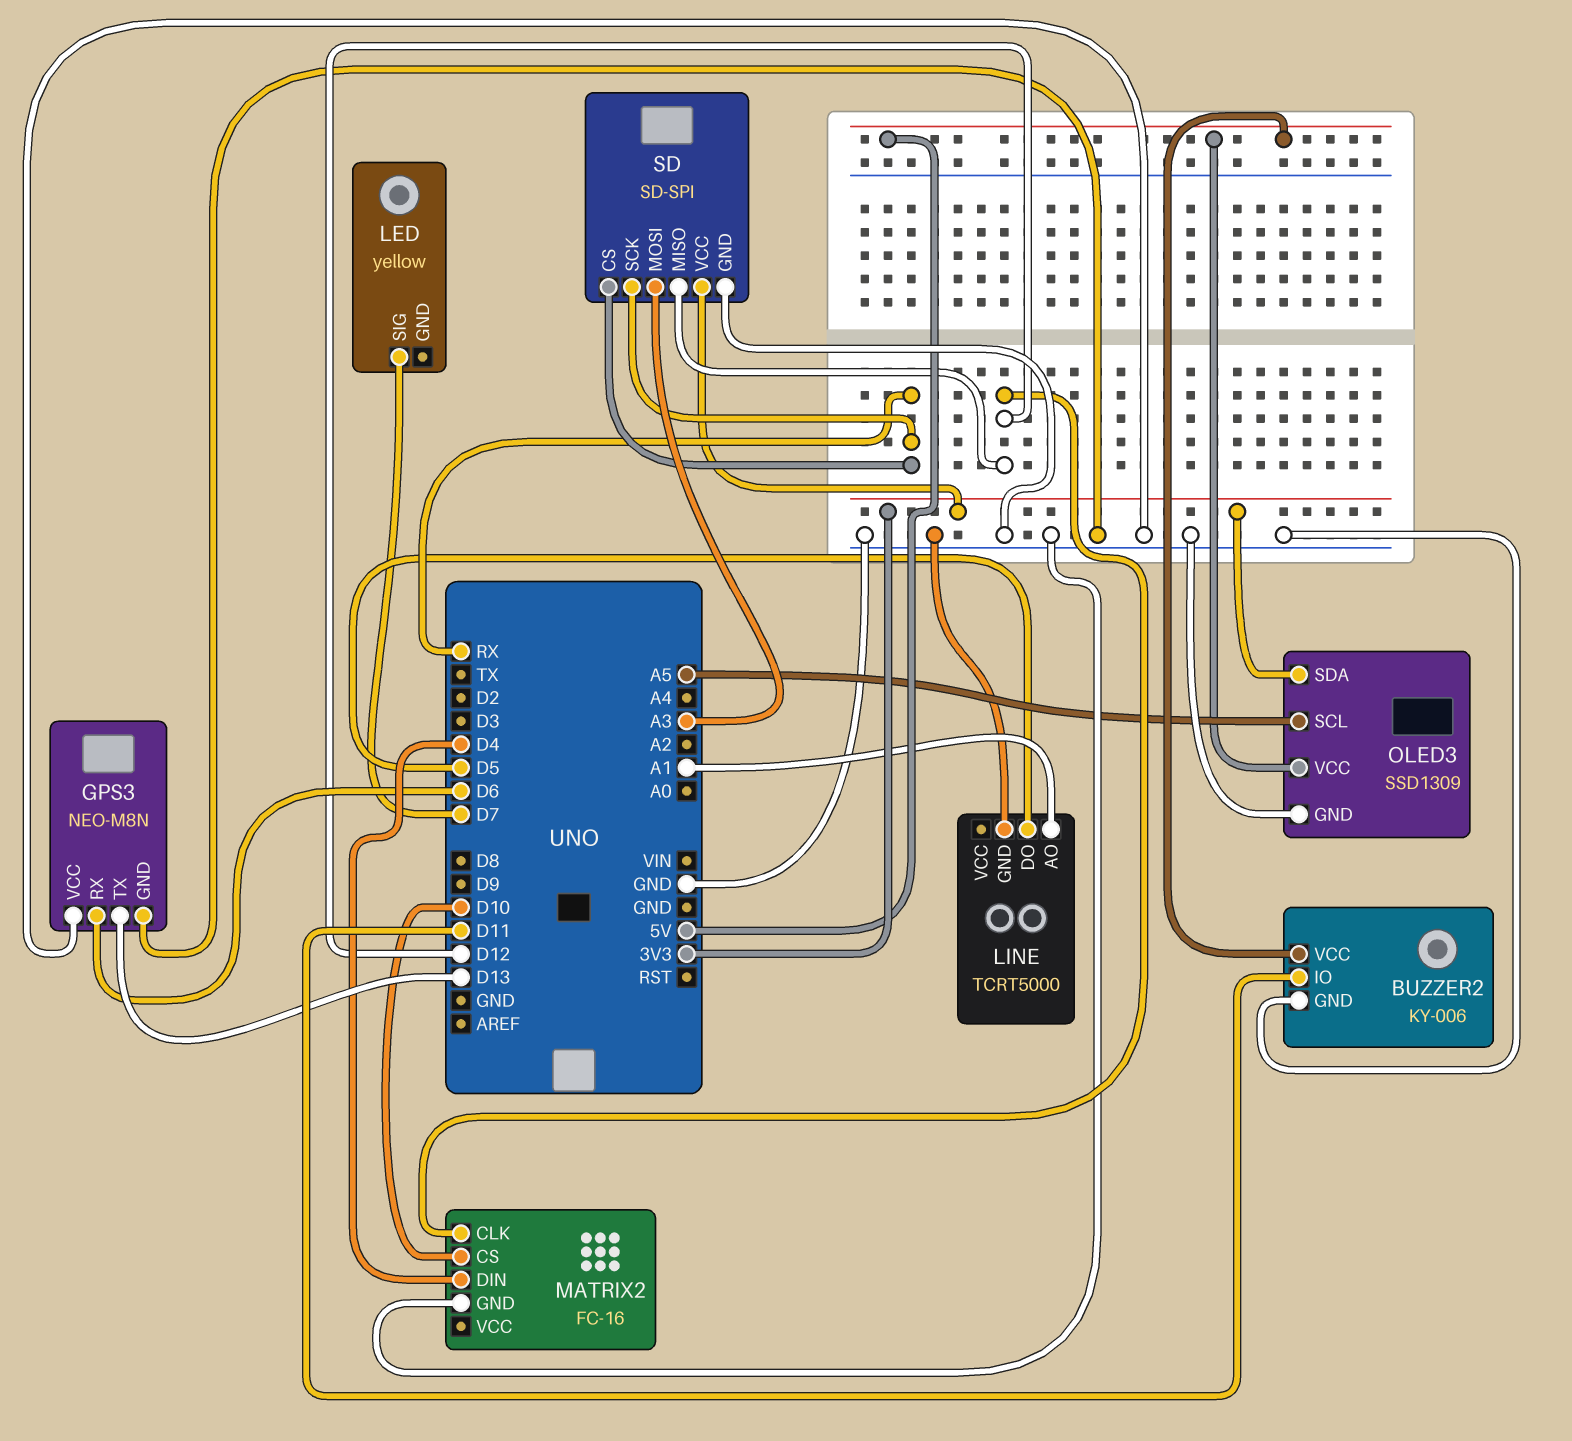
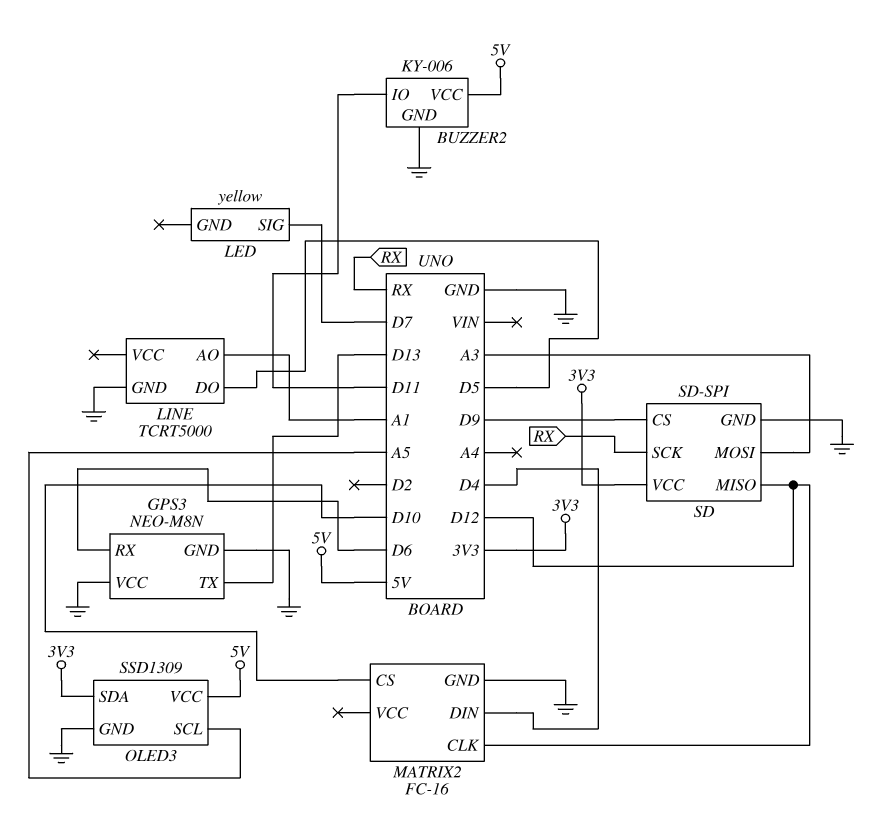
SD pin CS: RX -> D9

